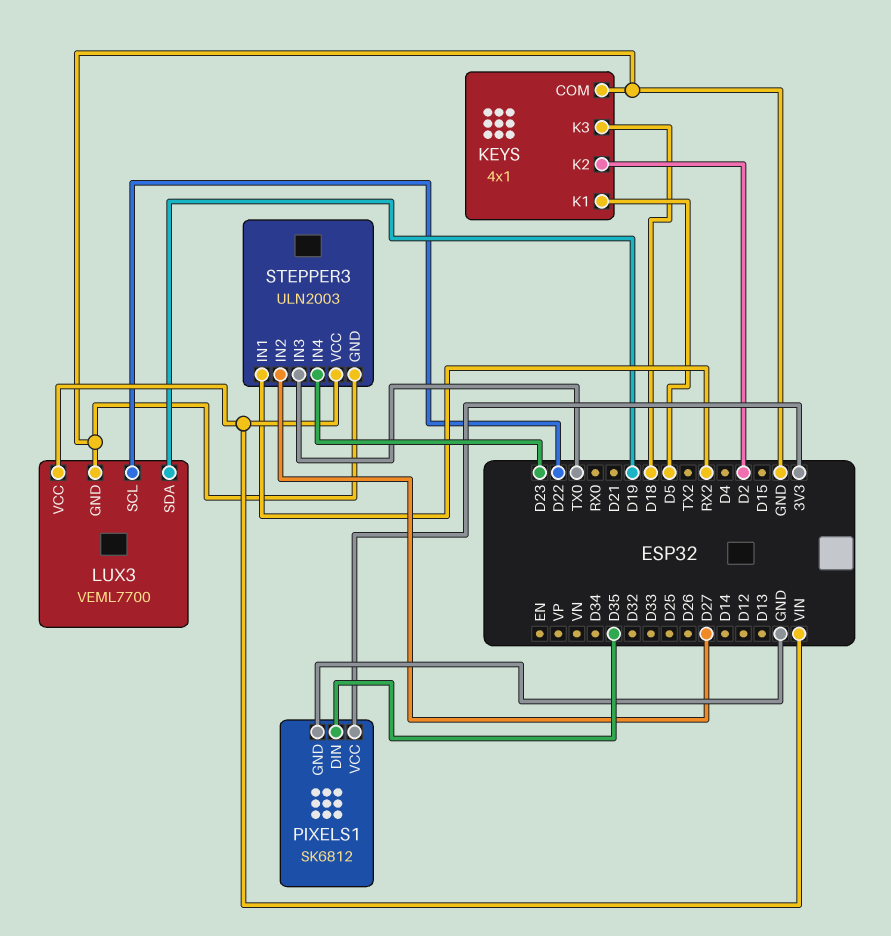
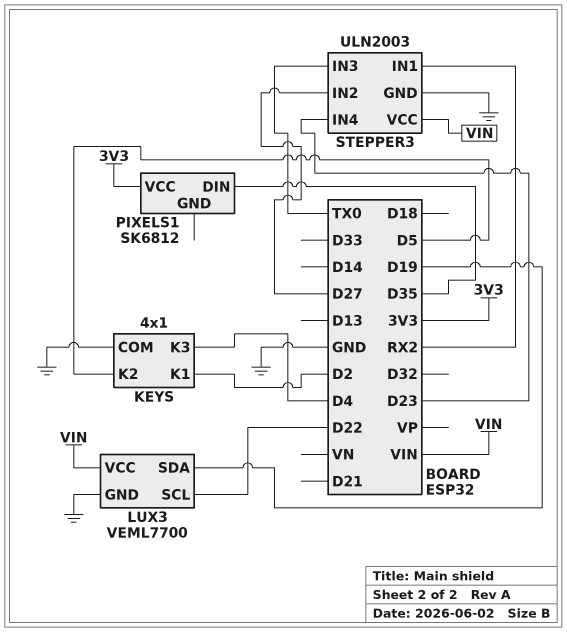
KEYS pin K1: D5 -> D2
KEYS pin K2: D2 -> D5
KEYS pin K3: D18 -> D4
PIXELS1 pin GND: GND -> none

